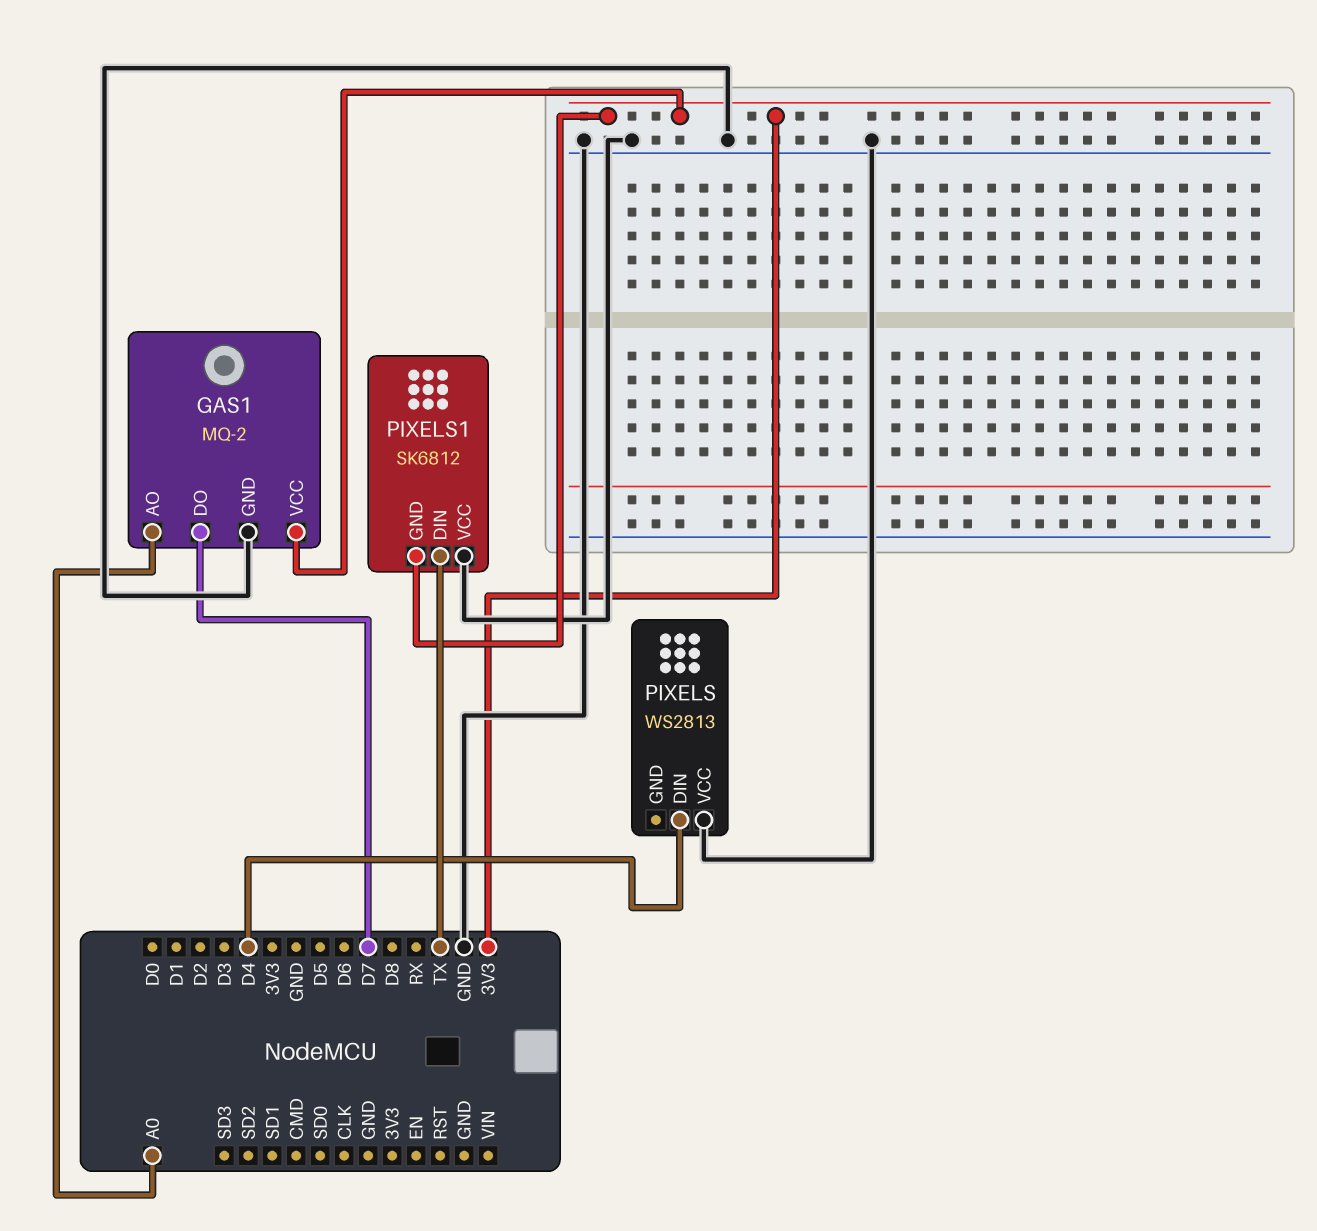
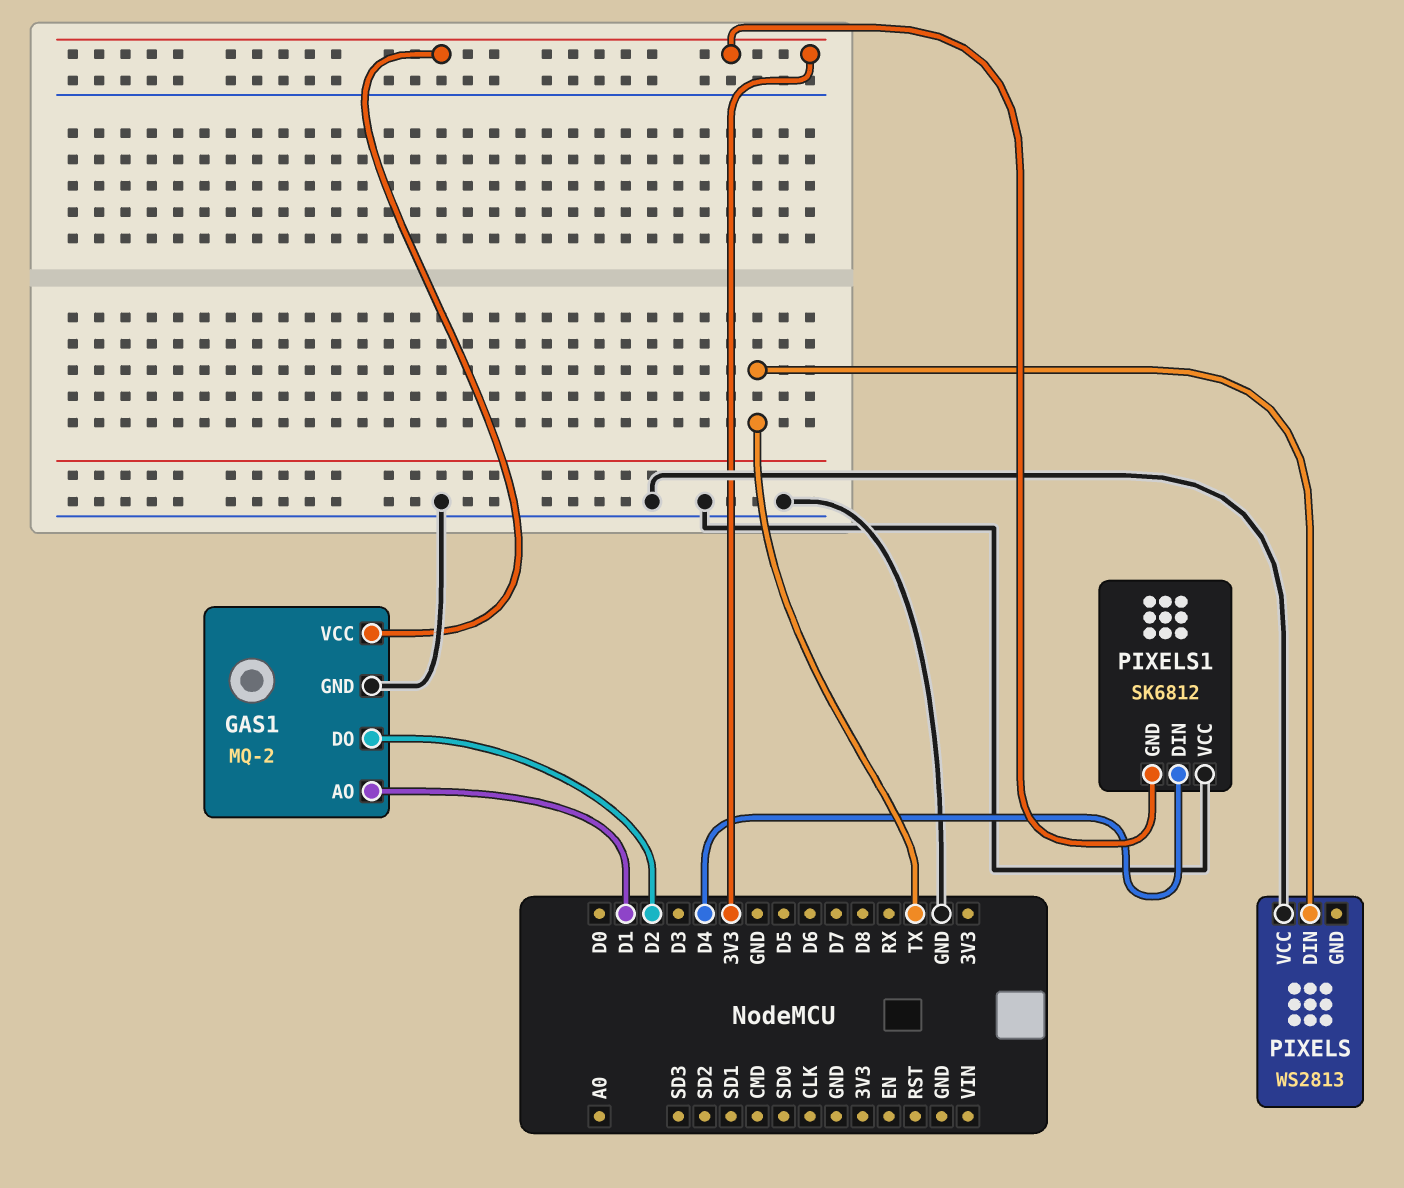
GAS1 pin AO: A0 -> D1
GAS1 pin DO: D7 -> D2
PIXELS pin DIN: D4 -> TX
PIXELS1 pin DIN: TX -> D4

